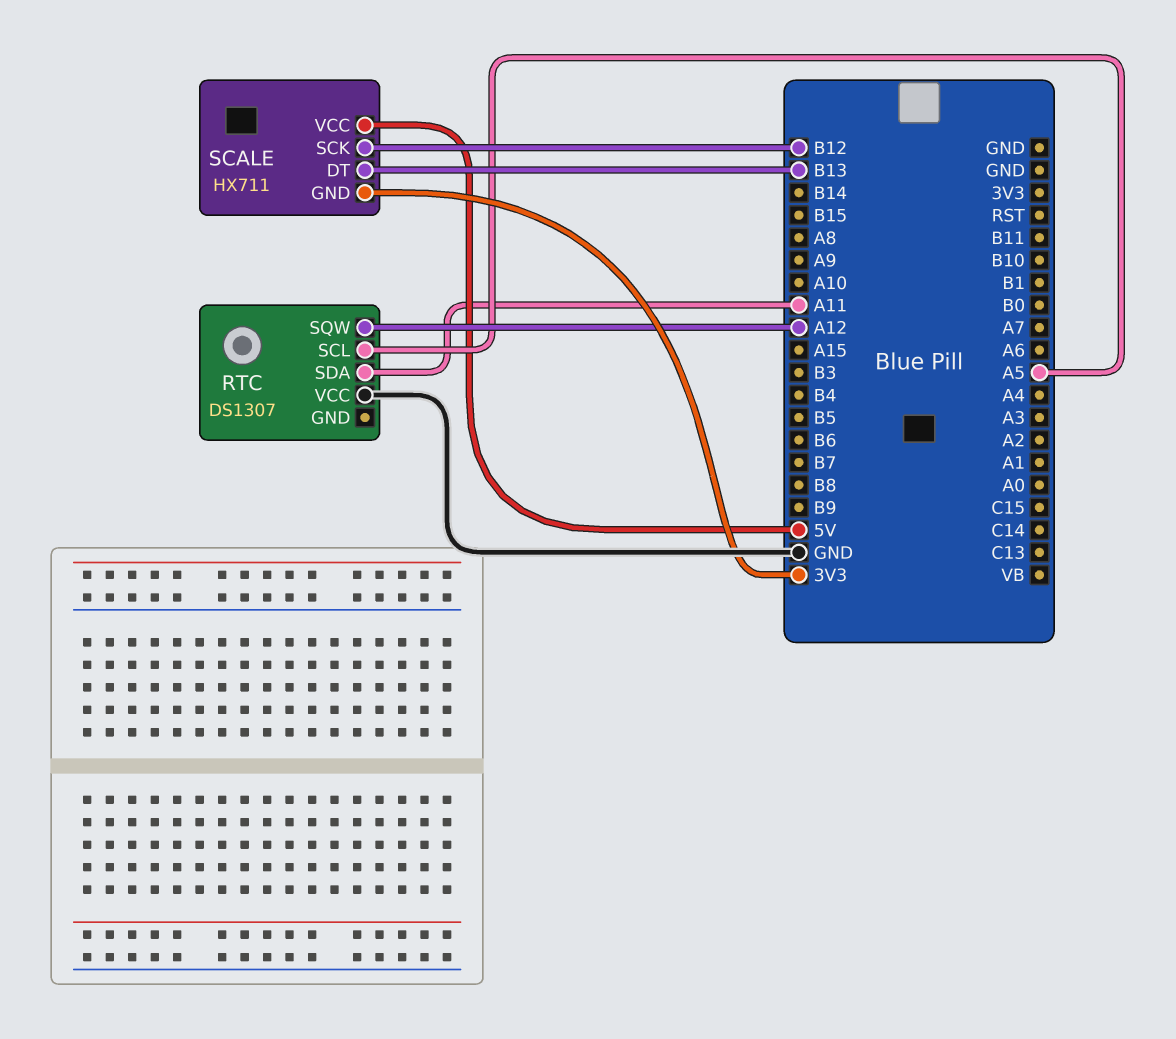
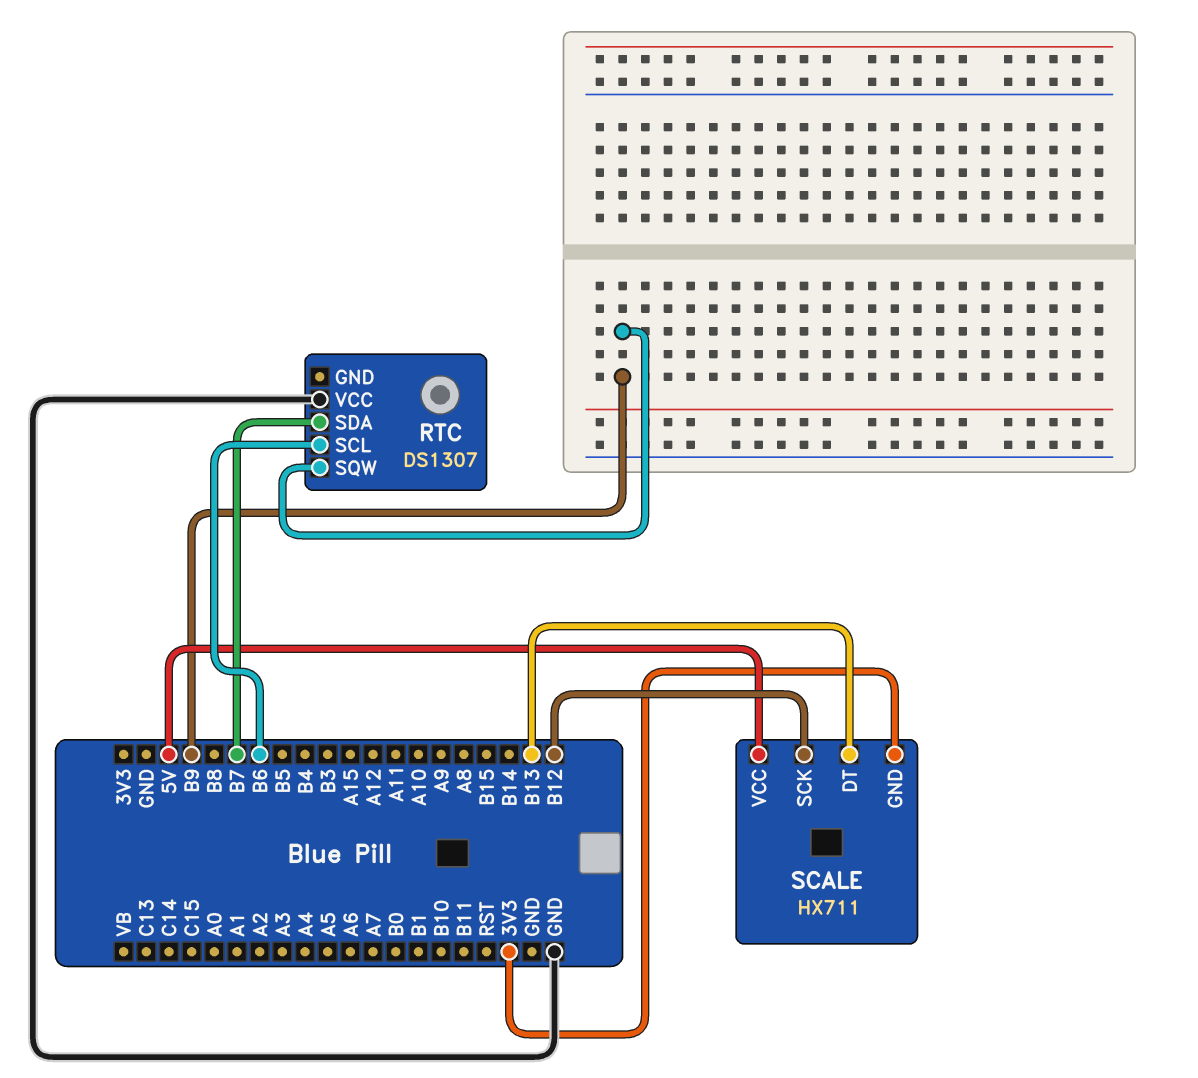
RTC pin SCL: A5 -> B6
RTC pin SDA: A11 -> B7
RTC pin SQW: A12 -> B9

